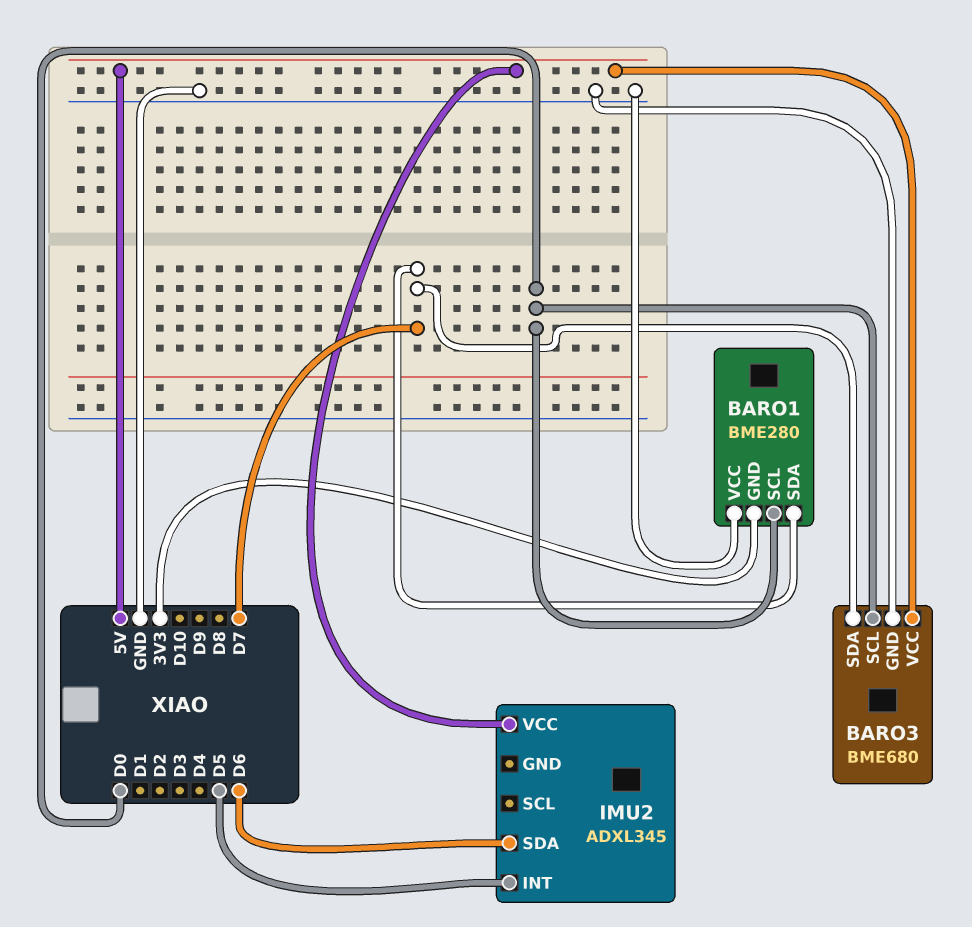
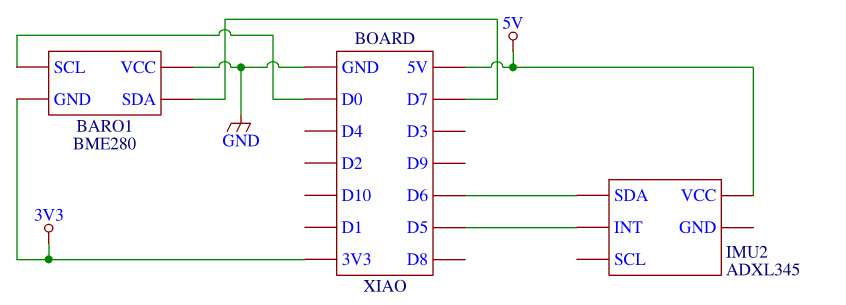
BARO3: BME680 -> none
BARO3 pin GND: GND -> none
BARO3 pin SCL: D0 -> none
BARO3 pin SDA: D7 -> none
BARO3 pin VCC: 5V -> none

